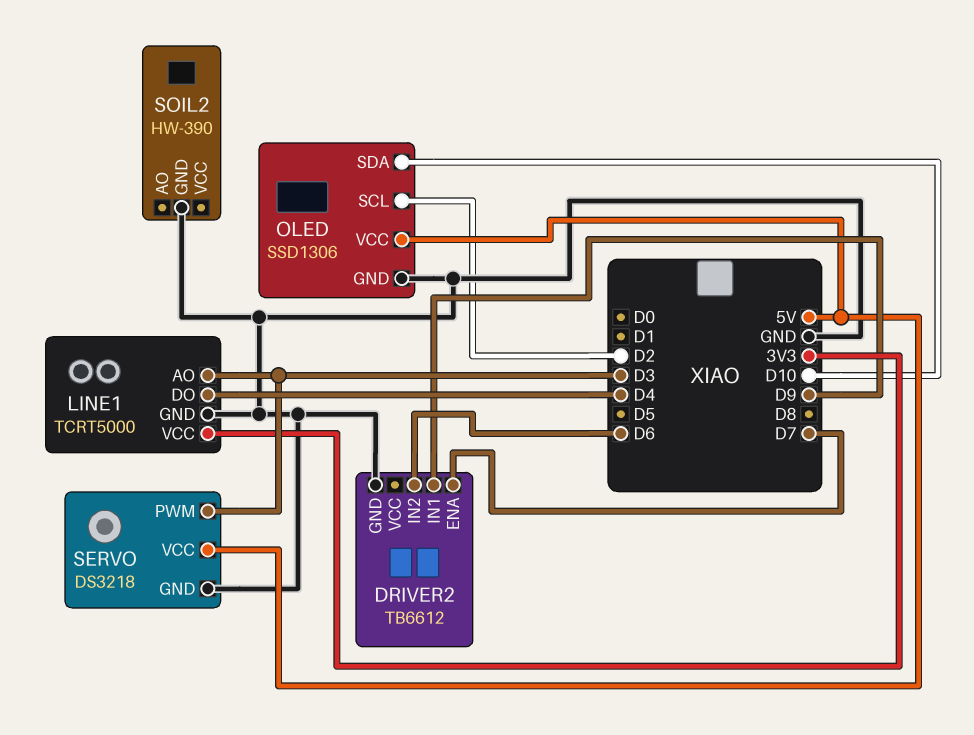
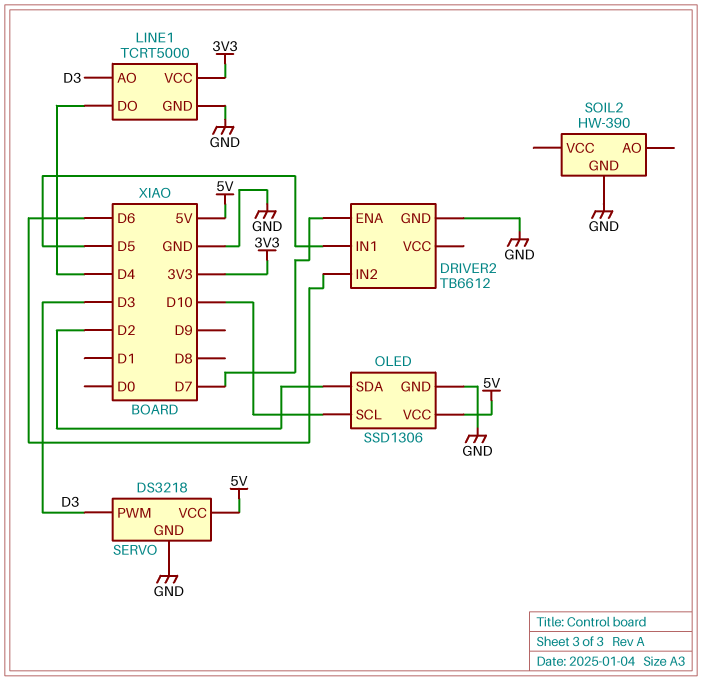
DRIVER2 pin IN1: D9 -> D5
OLED pin SCL: D2 -> D10
OLED pin SDA: D10 -> D2

